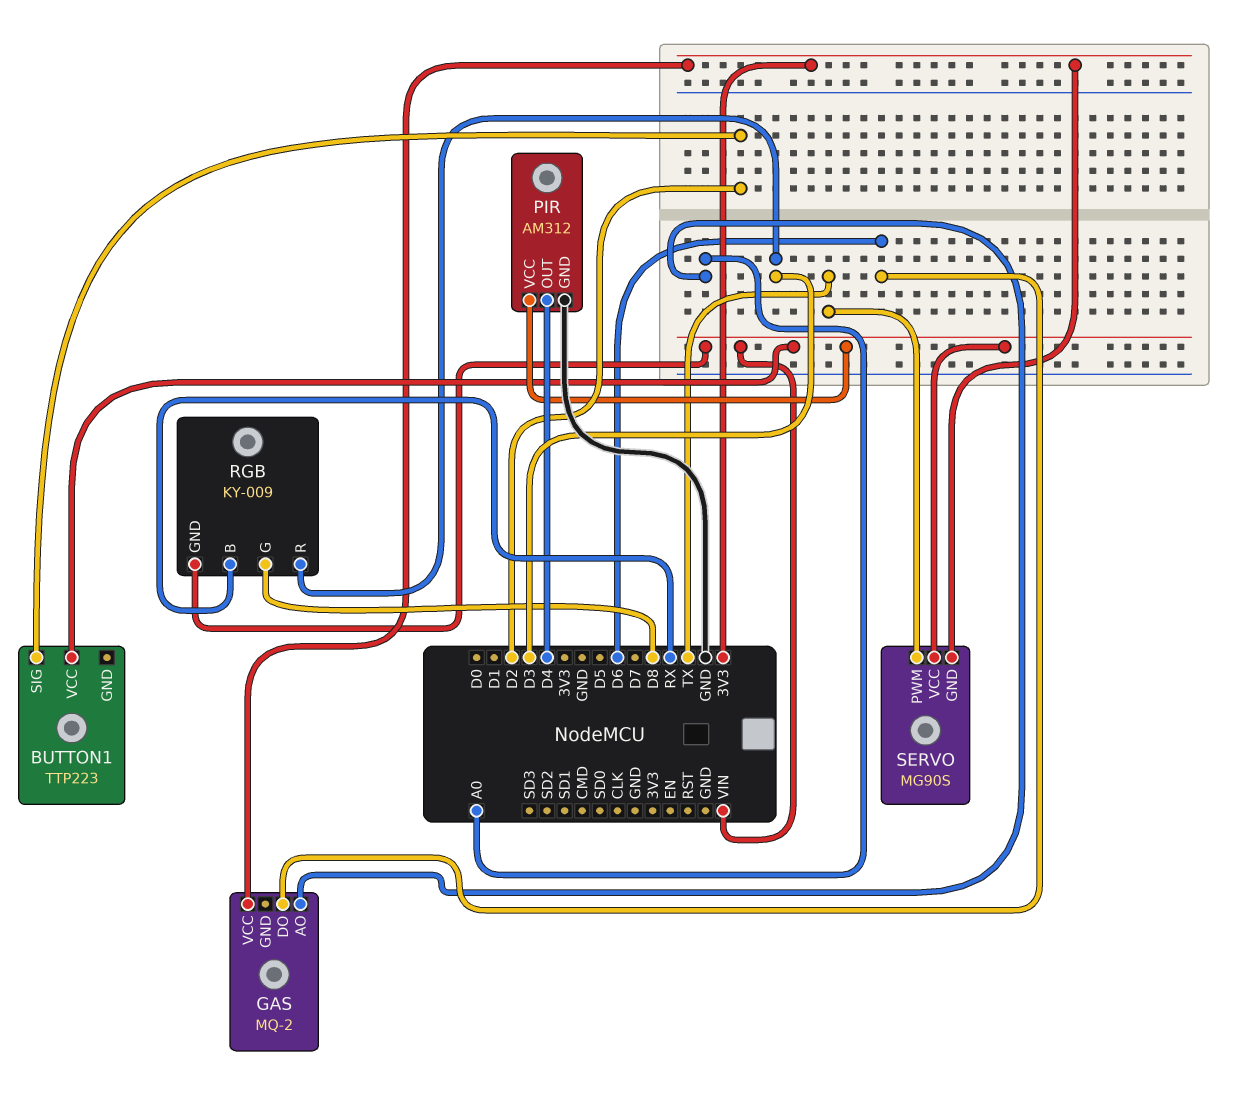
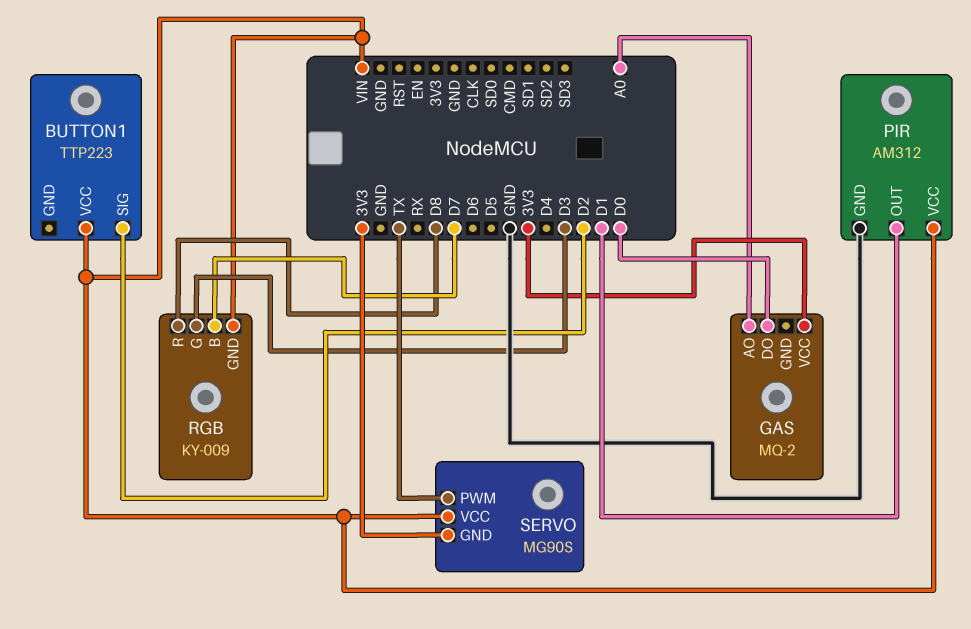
GAS pin DO: D6 -> D0
PIR pin OUT: D4 -> D1
RGB pin B: RX -> D7
RGB pin G: D8 -> D3
RGB pin R: D3 -> D8

